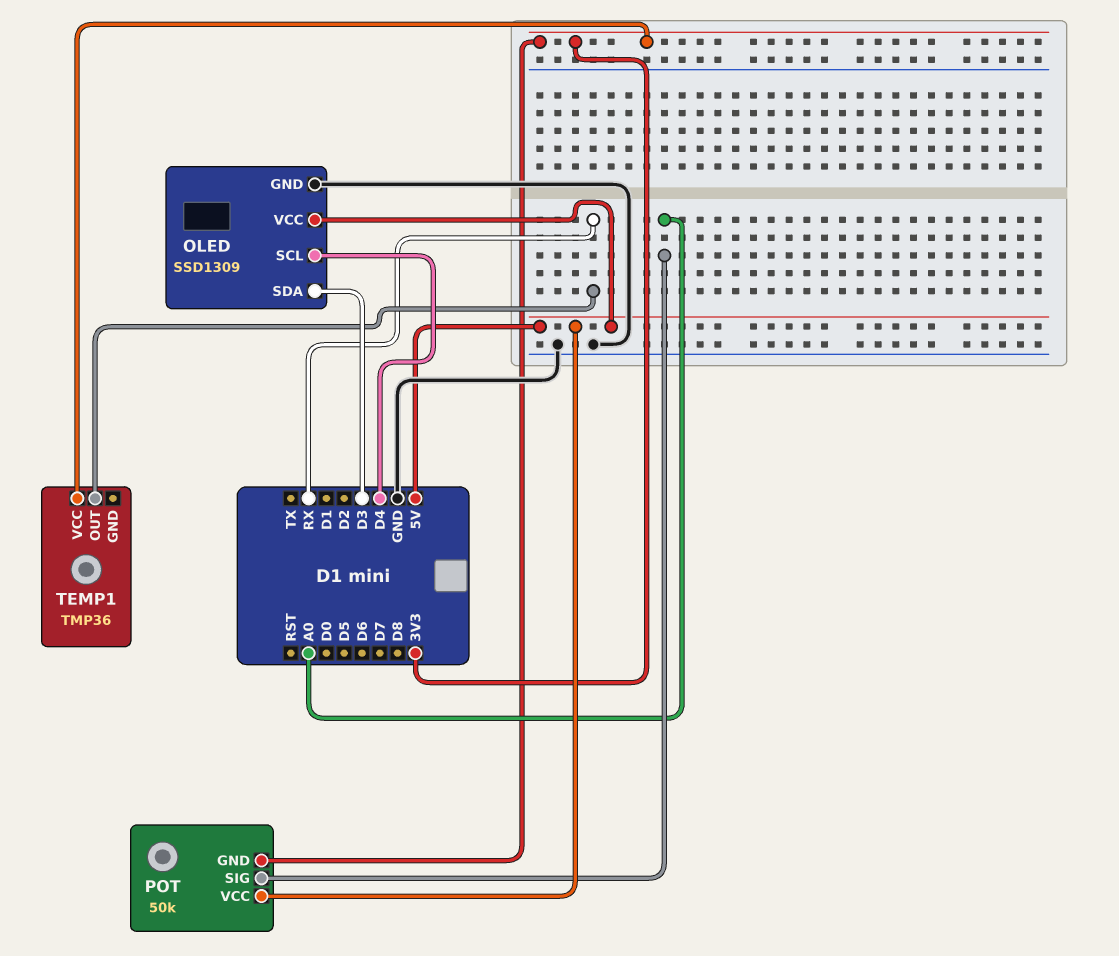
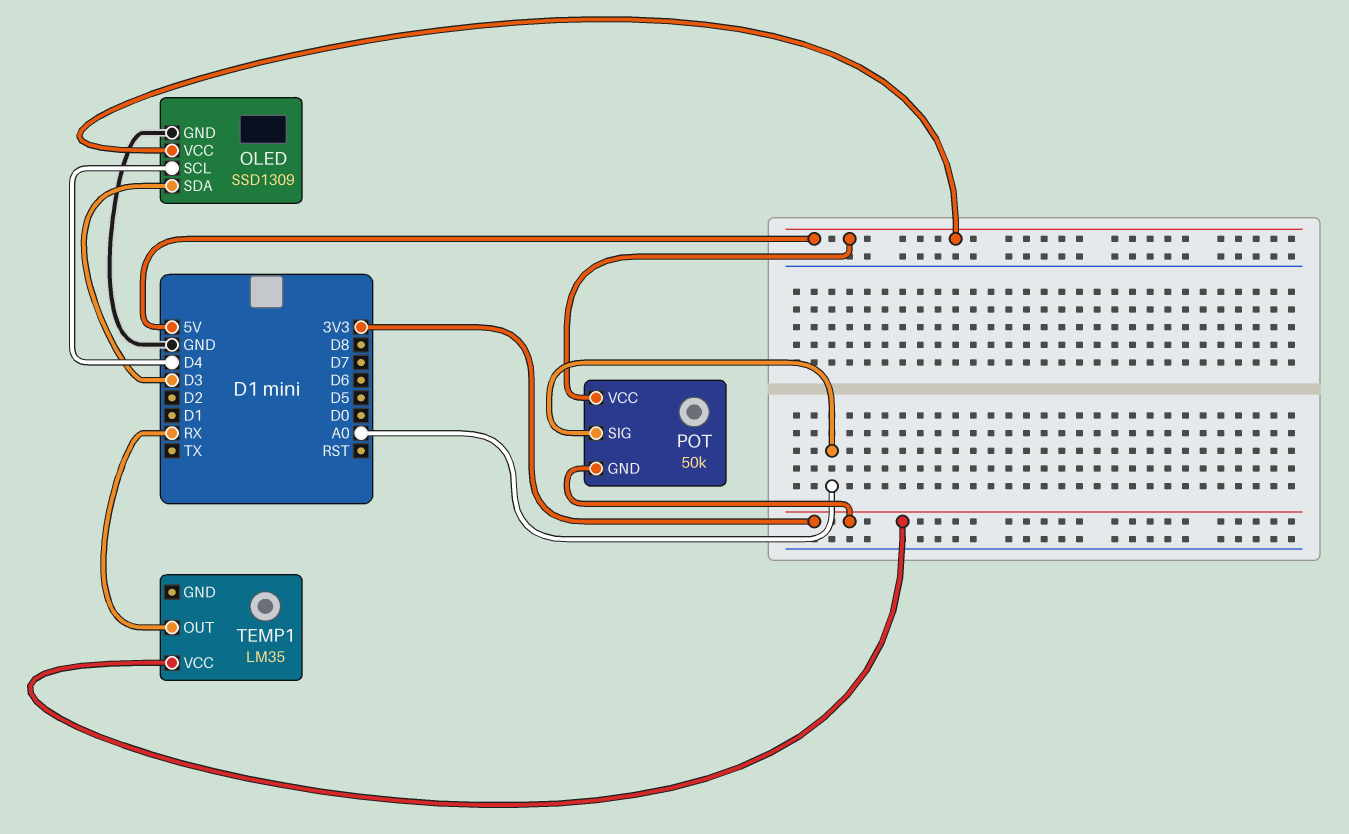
TEMP1: TMP36 -> LM35

